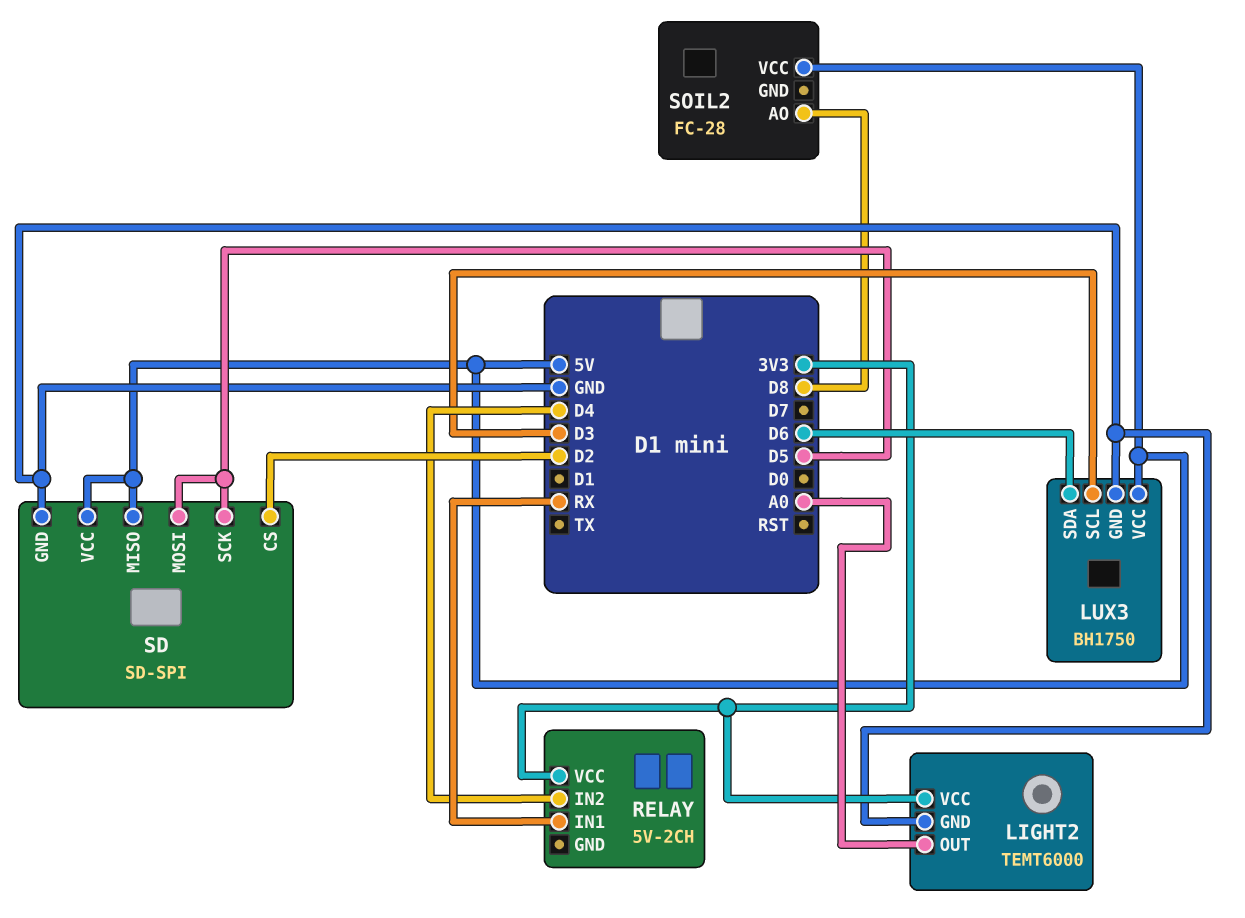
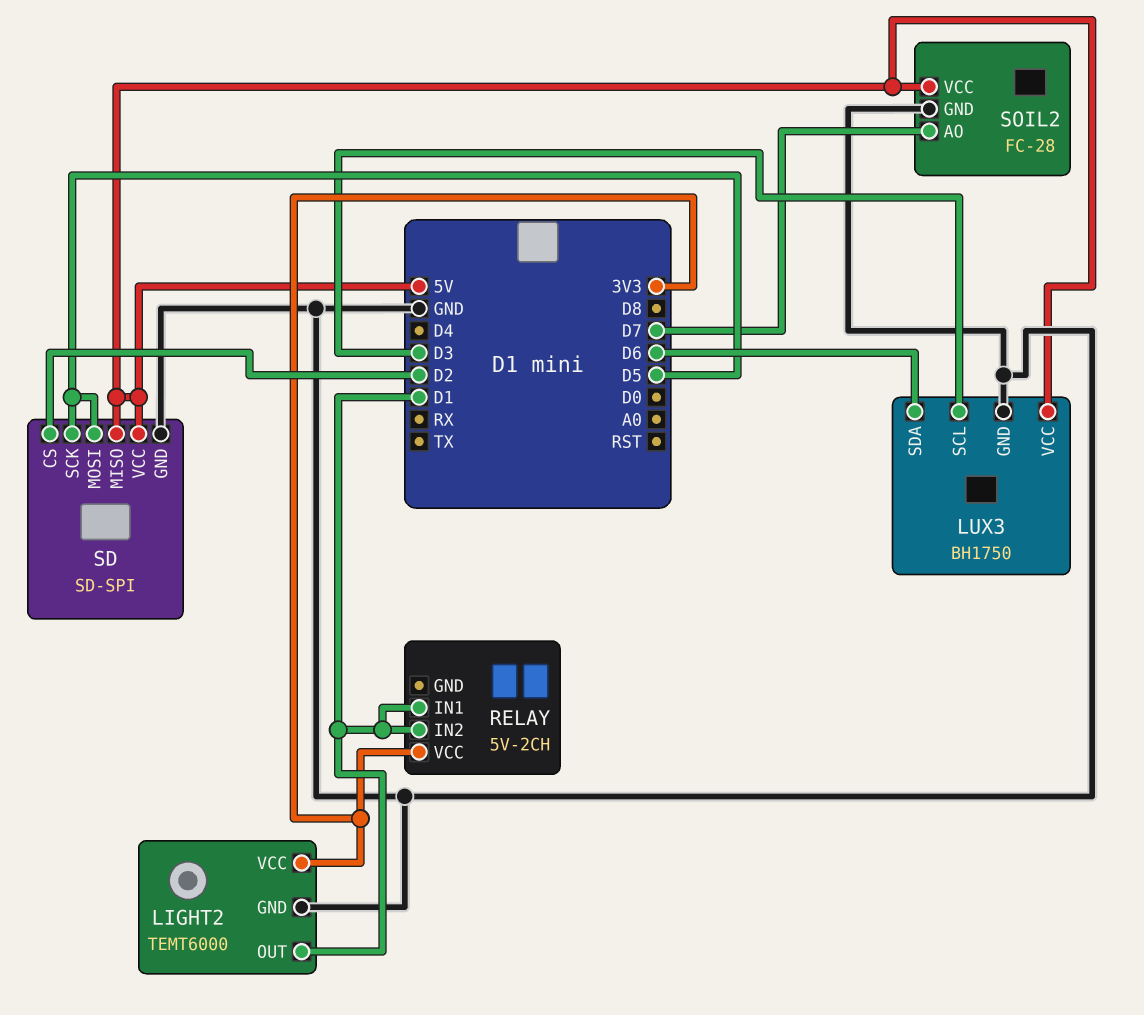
LIGHT2 pin OUT: A0 -> D1
RELAY pin IN1: RX -> D1
RELAY pin IN2: D4 -> D1
SOIL2 pin AO: D8 -> D7
SOIL2 pin GND: none -> GND

